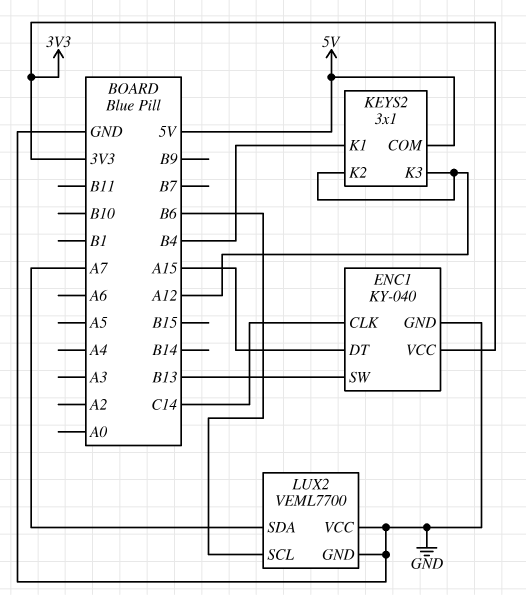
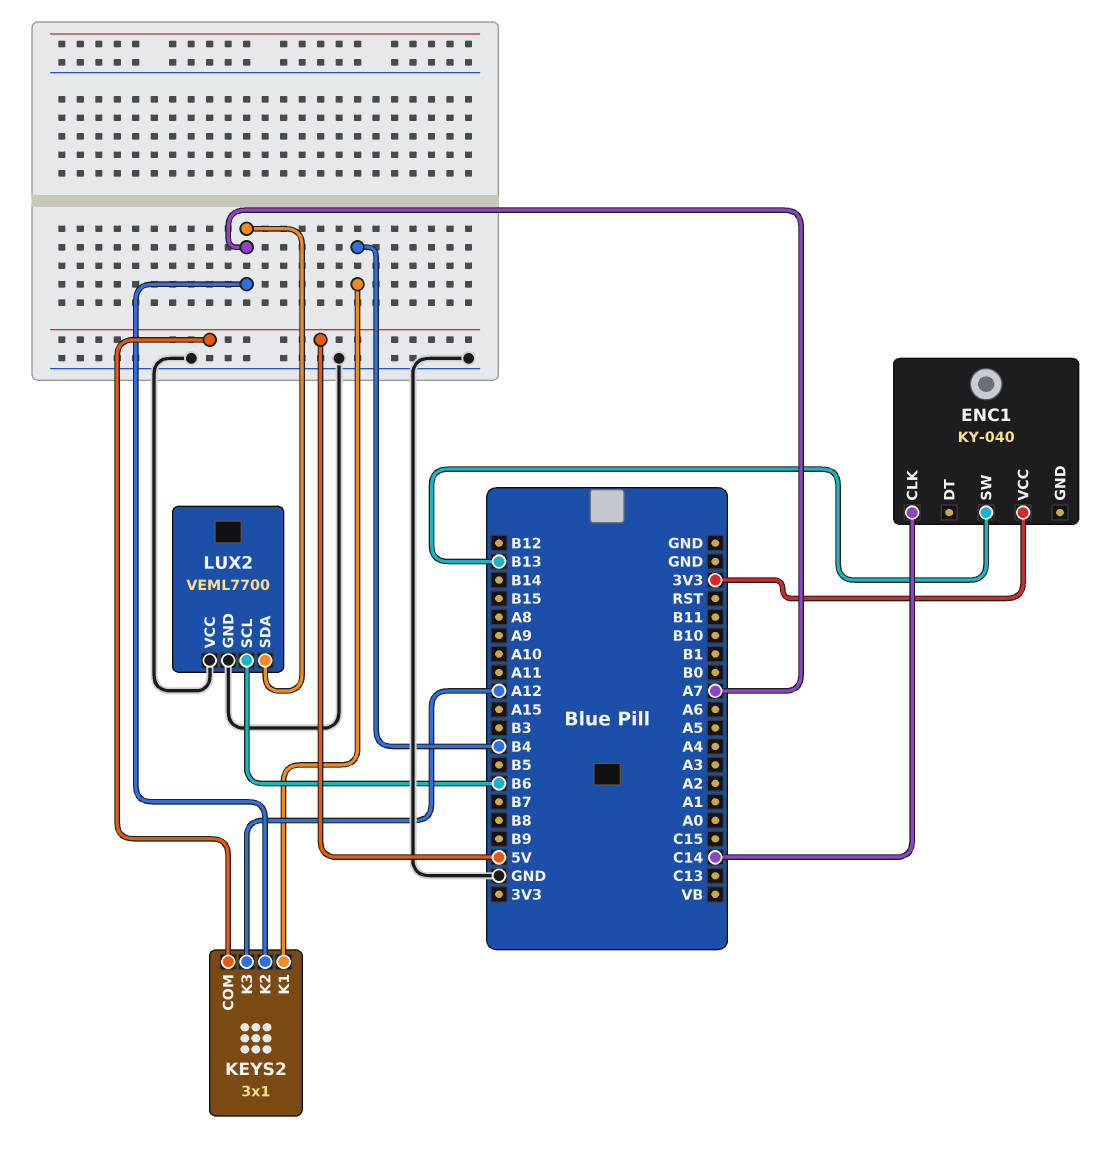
ENC1 pin DT: A15 -> none
ENC1 pin GND: GND -> none
KEYS2 pin K2: A12 -> A7

